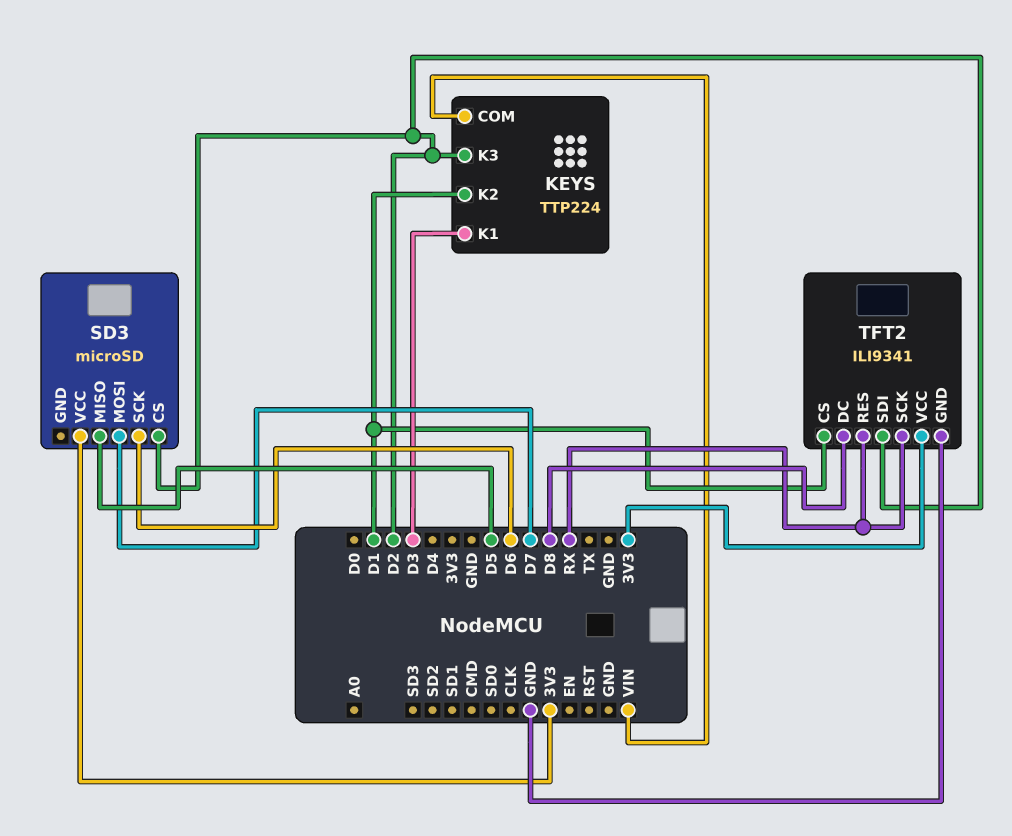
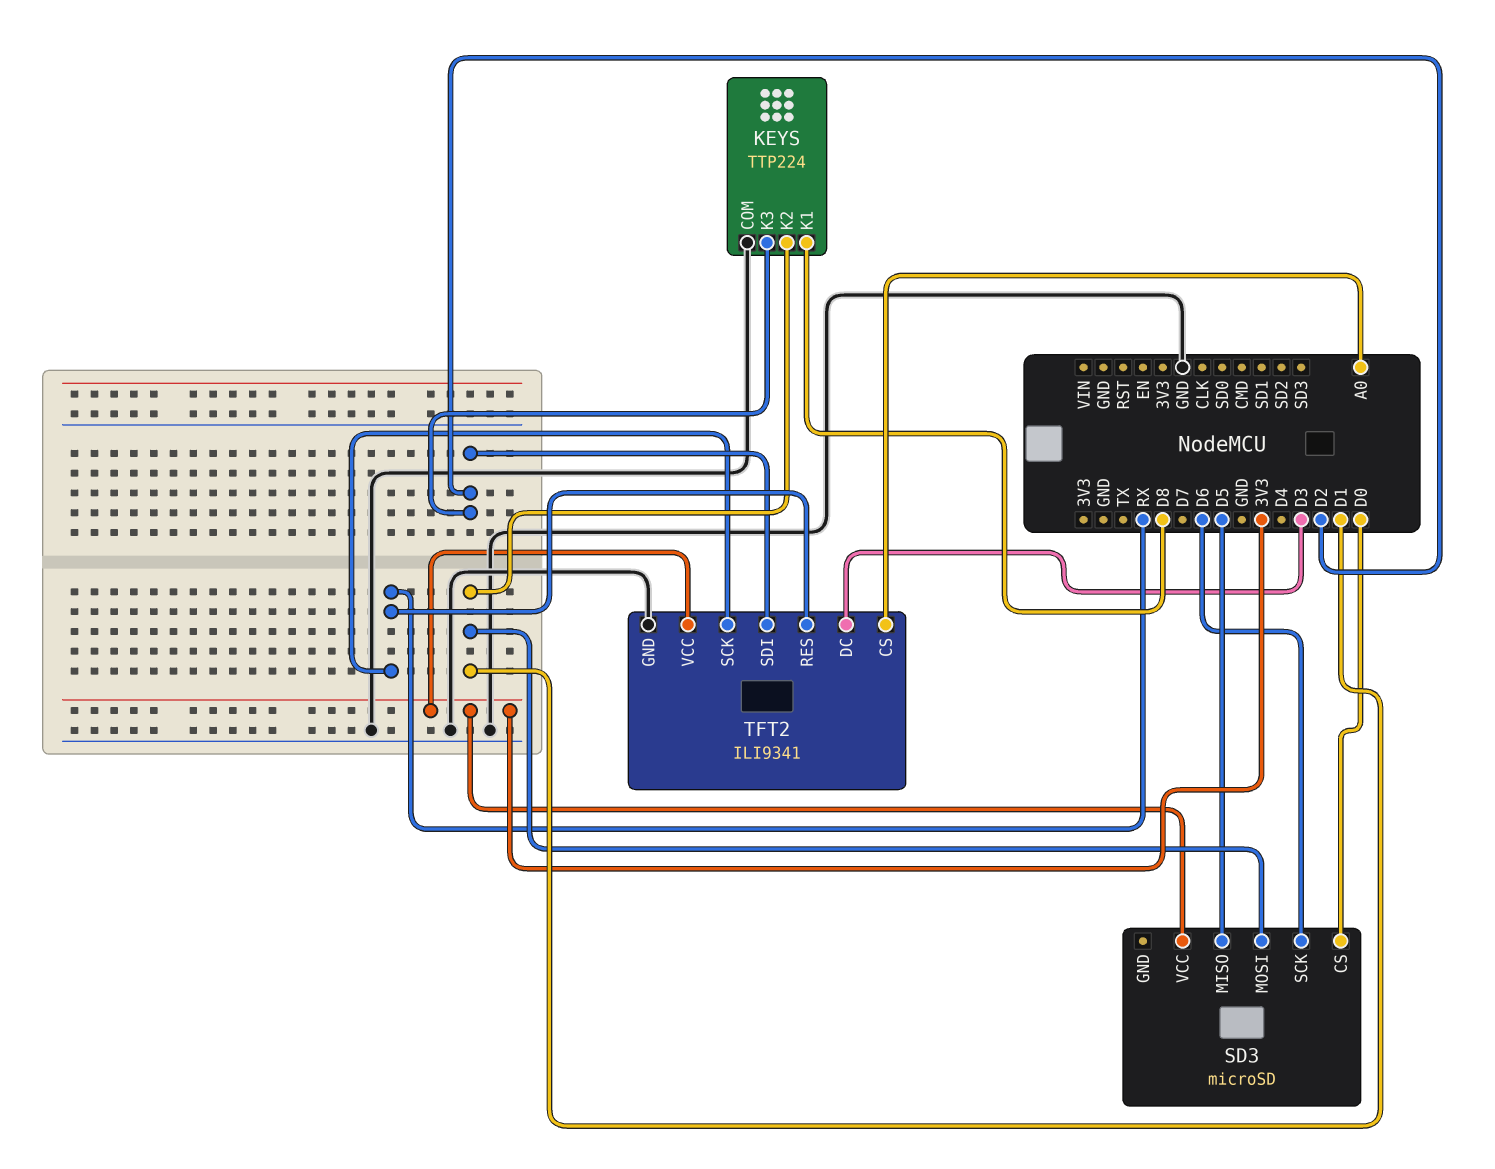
KEYS pin COM: VIN -> GND
KEYS pin K1: D3 -> D8
SD3 pin CS: D2 -> D0
SD3 pin MOSI: D7 -> D1
TFT2 pin CS: D1 -> A0
TFT2 pin DC: D8 -> D3

